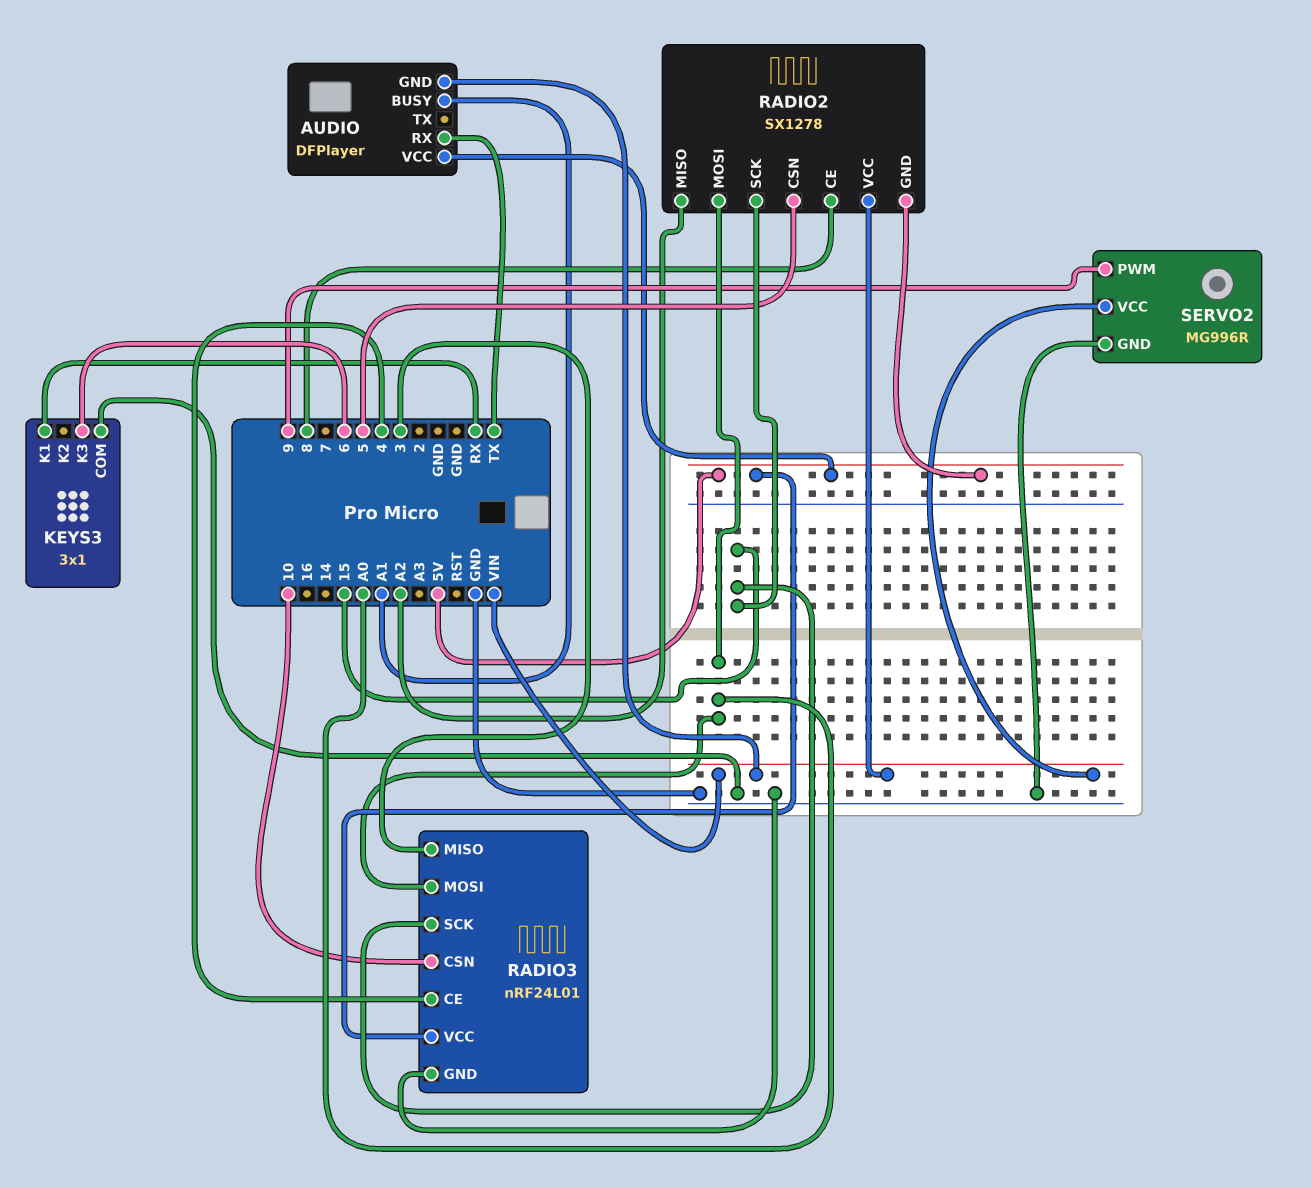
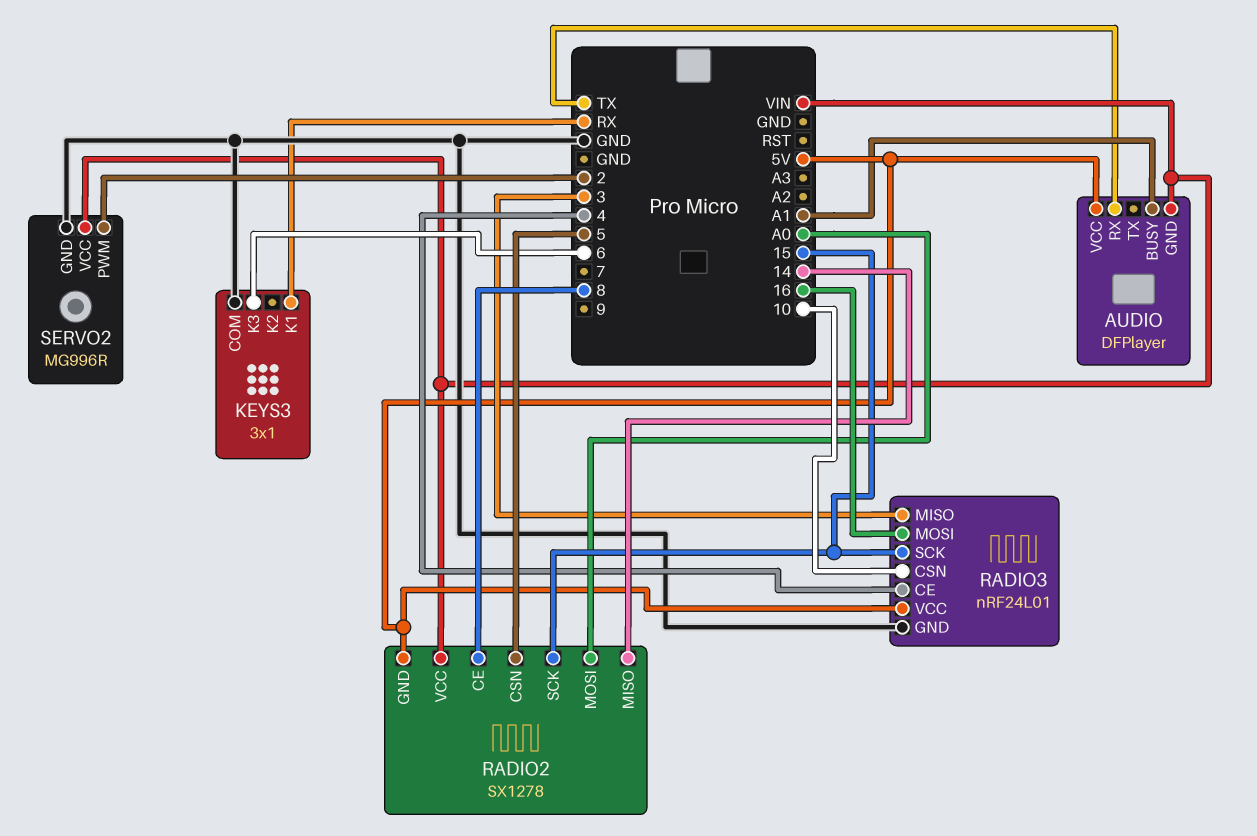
RADIO2 pin MISO: A2 -> 14
RADIO3 pin MOSI: A0 -> 16
SERVO2 pin PWM: 9 -> 2

